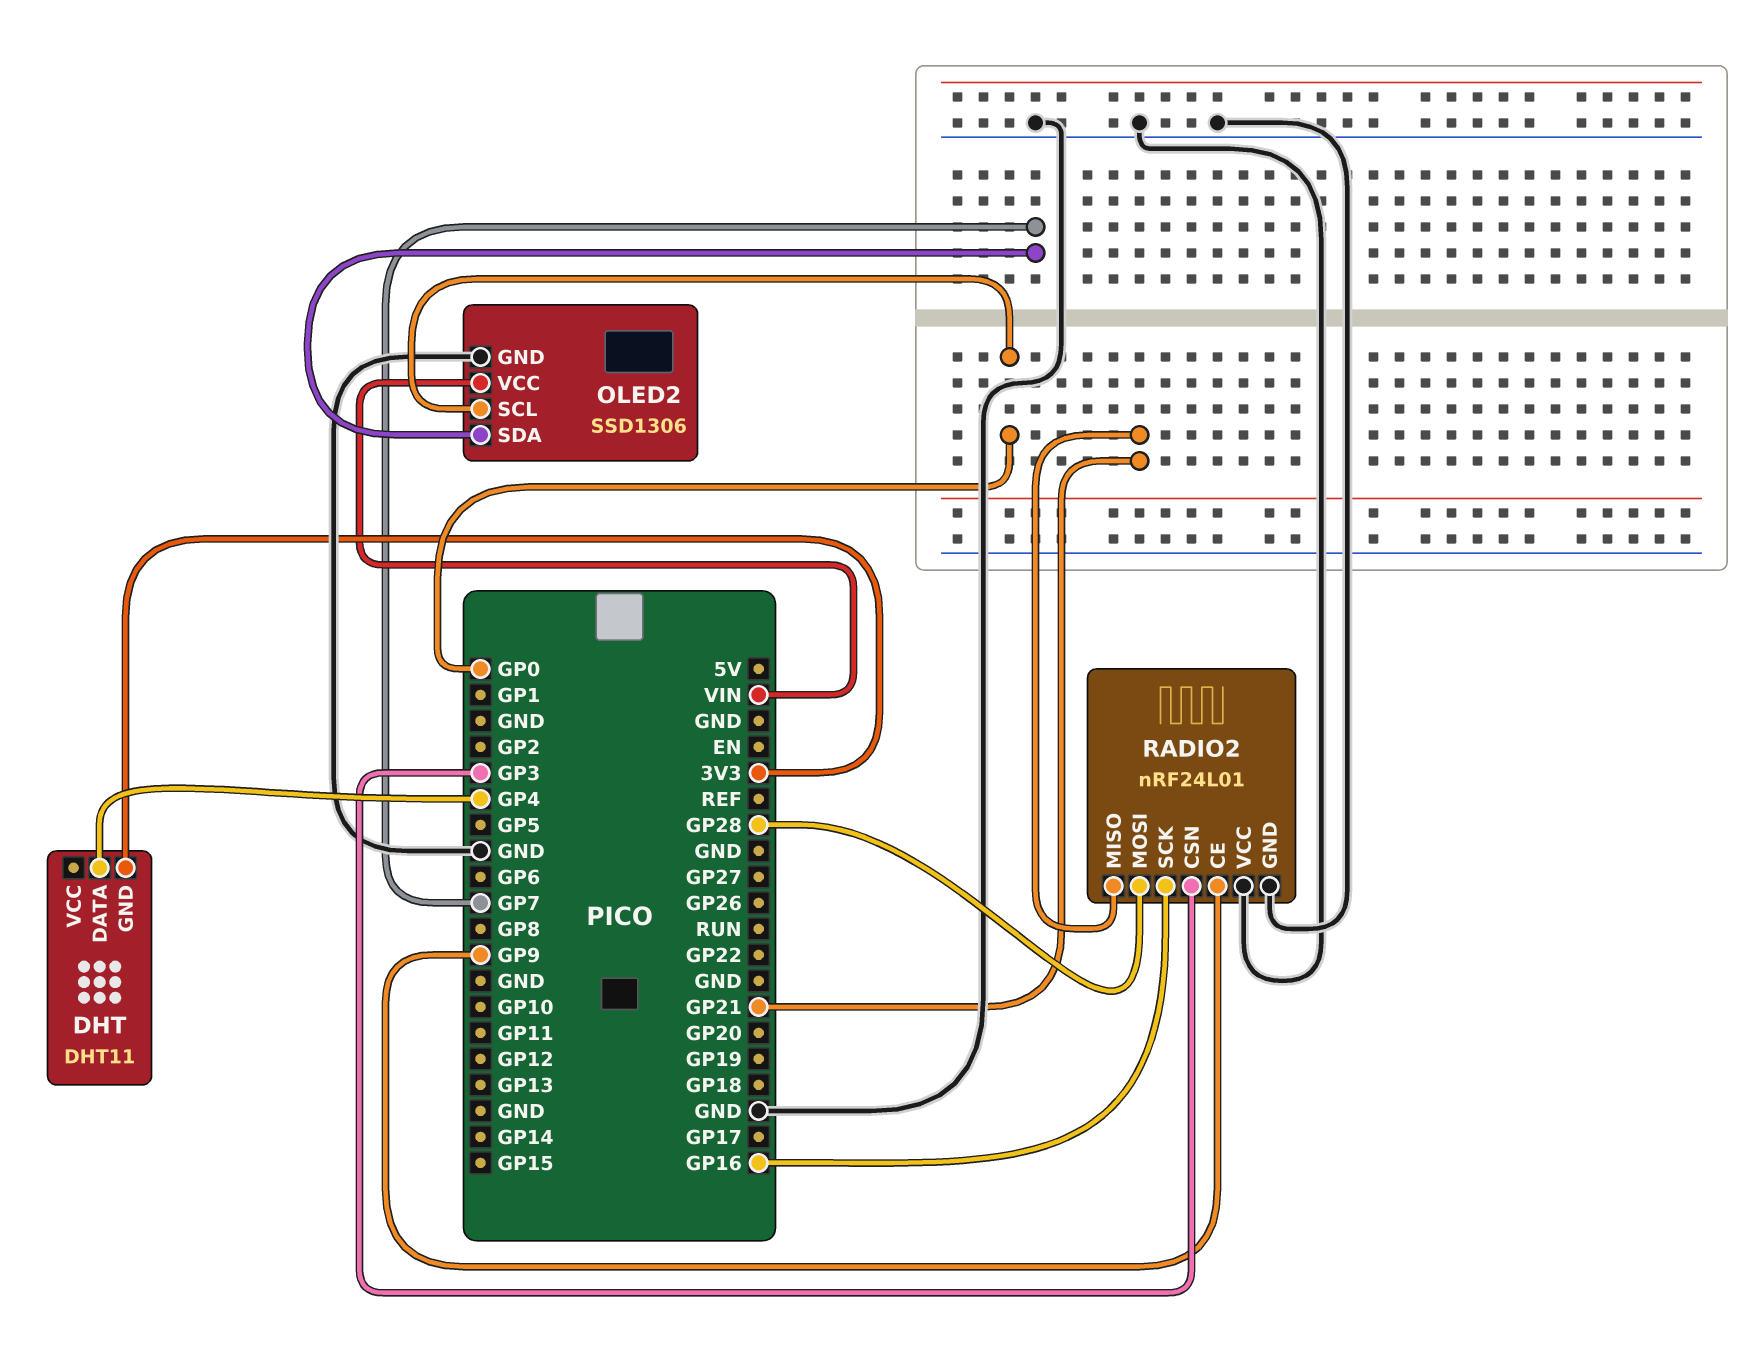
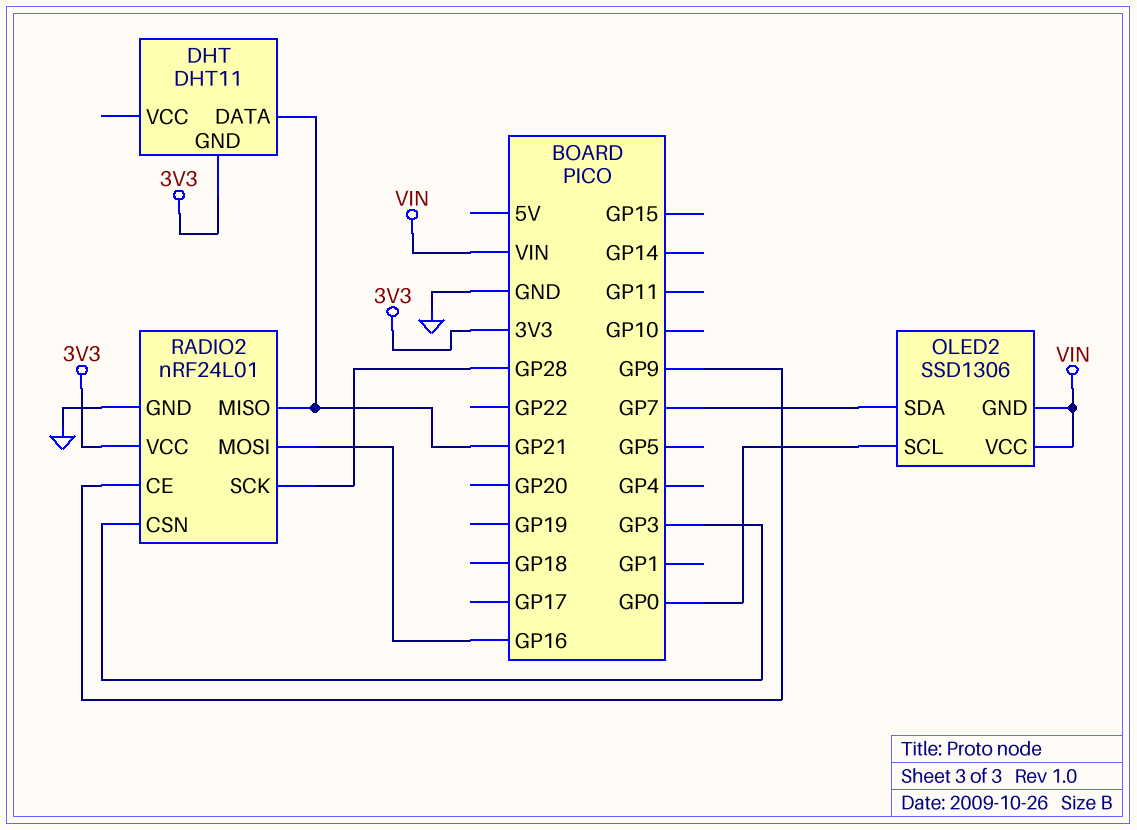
DHT pin DATA: GP4 -> GP21
OLED2 pin GND: GND -> VIN
RADIO2 pin MOSI: GP28 -> GP16
RADIO2 pin SCK: GP16 -> GP28
RADIO2 pin VCC: GND -> 3V3

